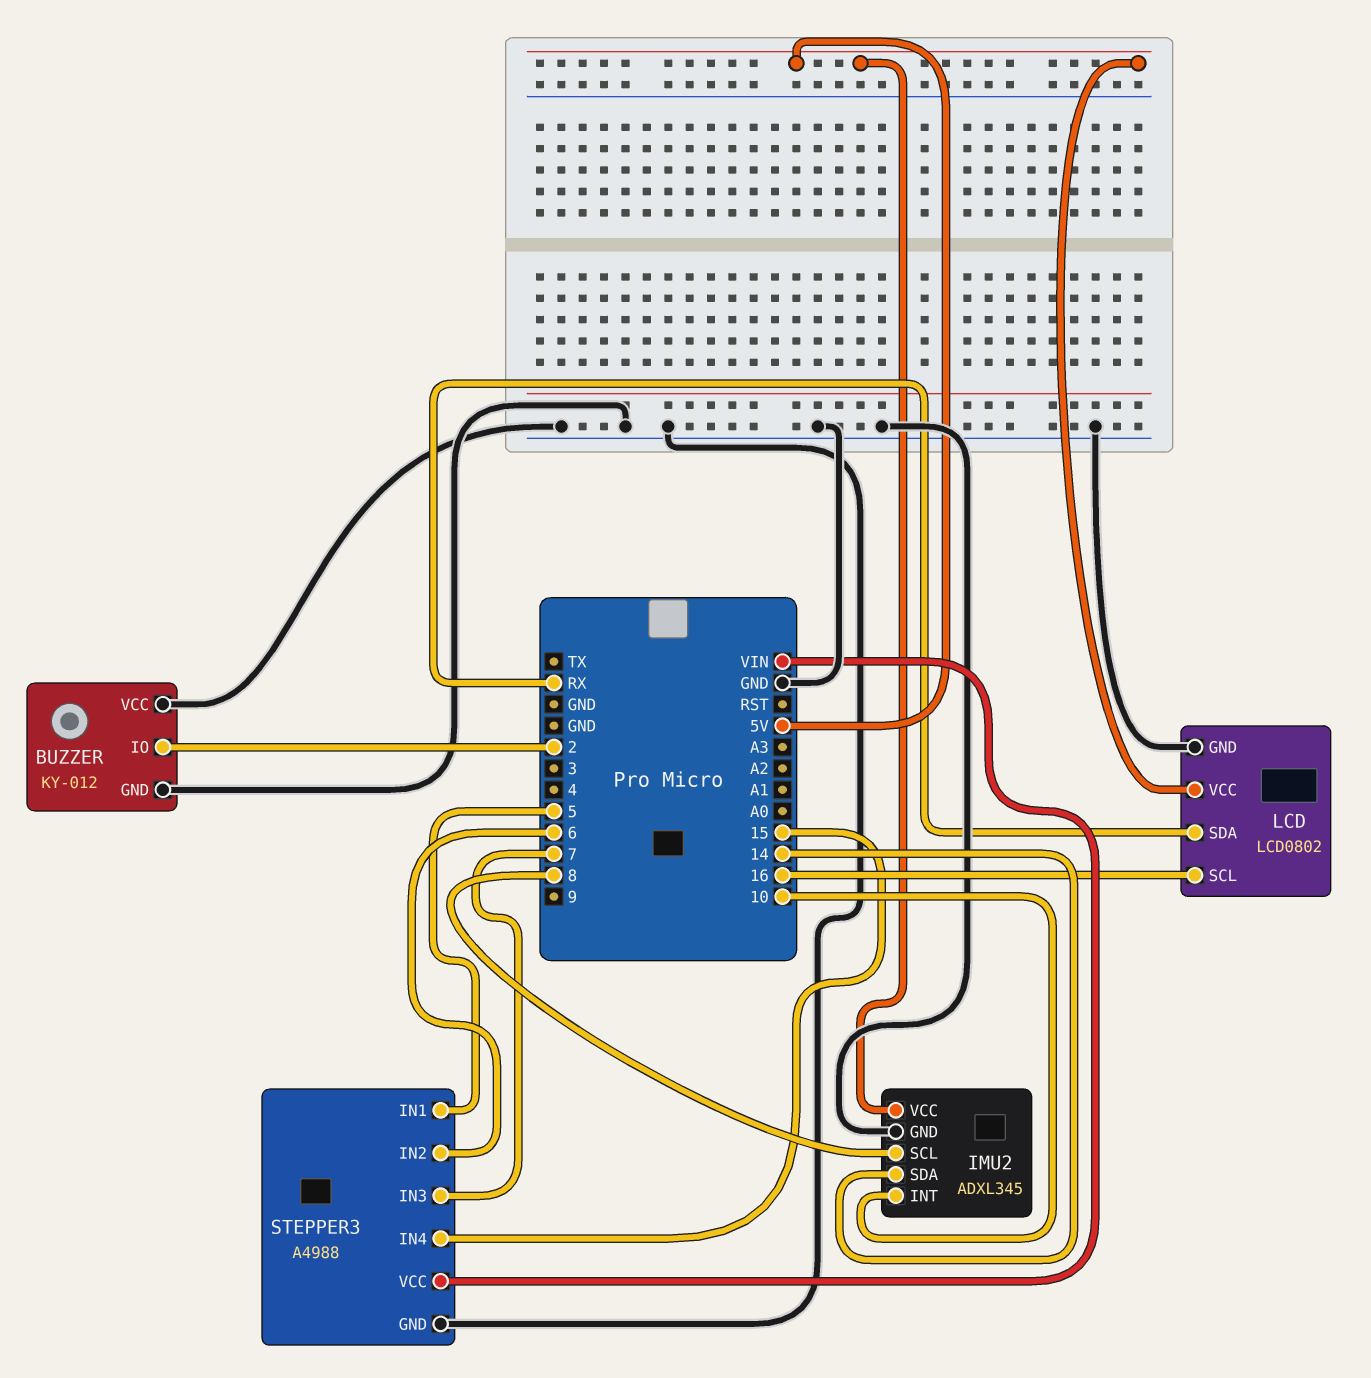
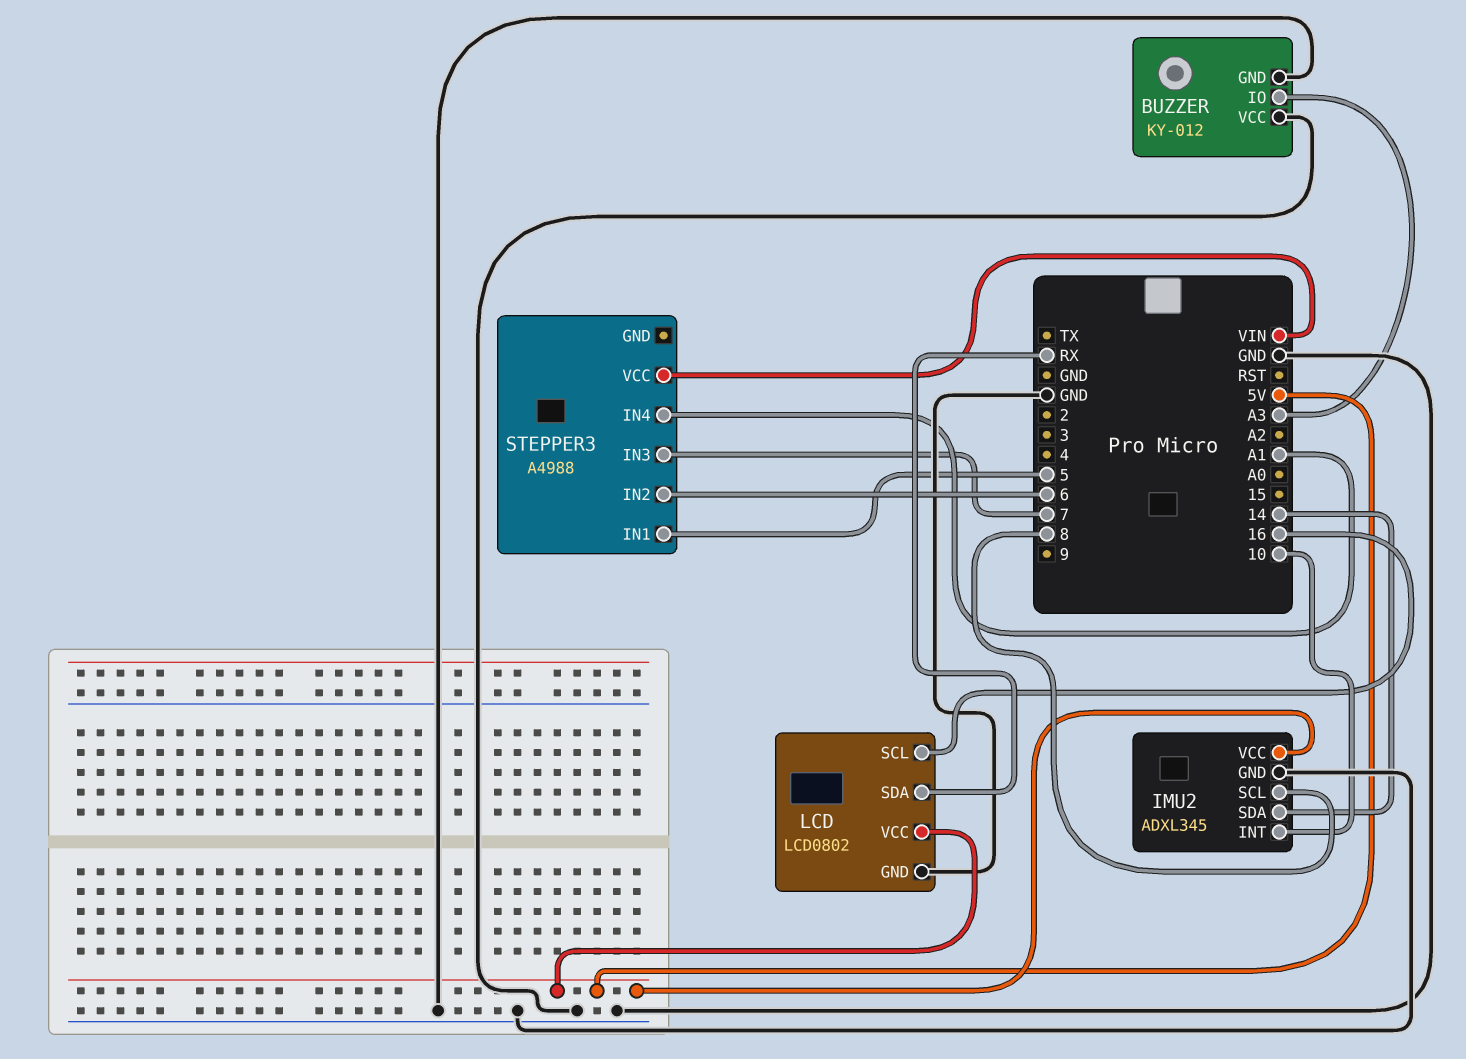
BUZZER pin IO: 2 -> A3
STEPPER3 pin GND: GND -> none
STEPPER3 pin IN4: 15 -> A1

